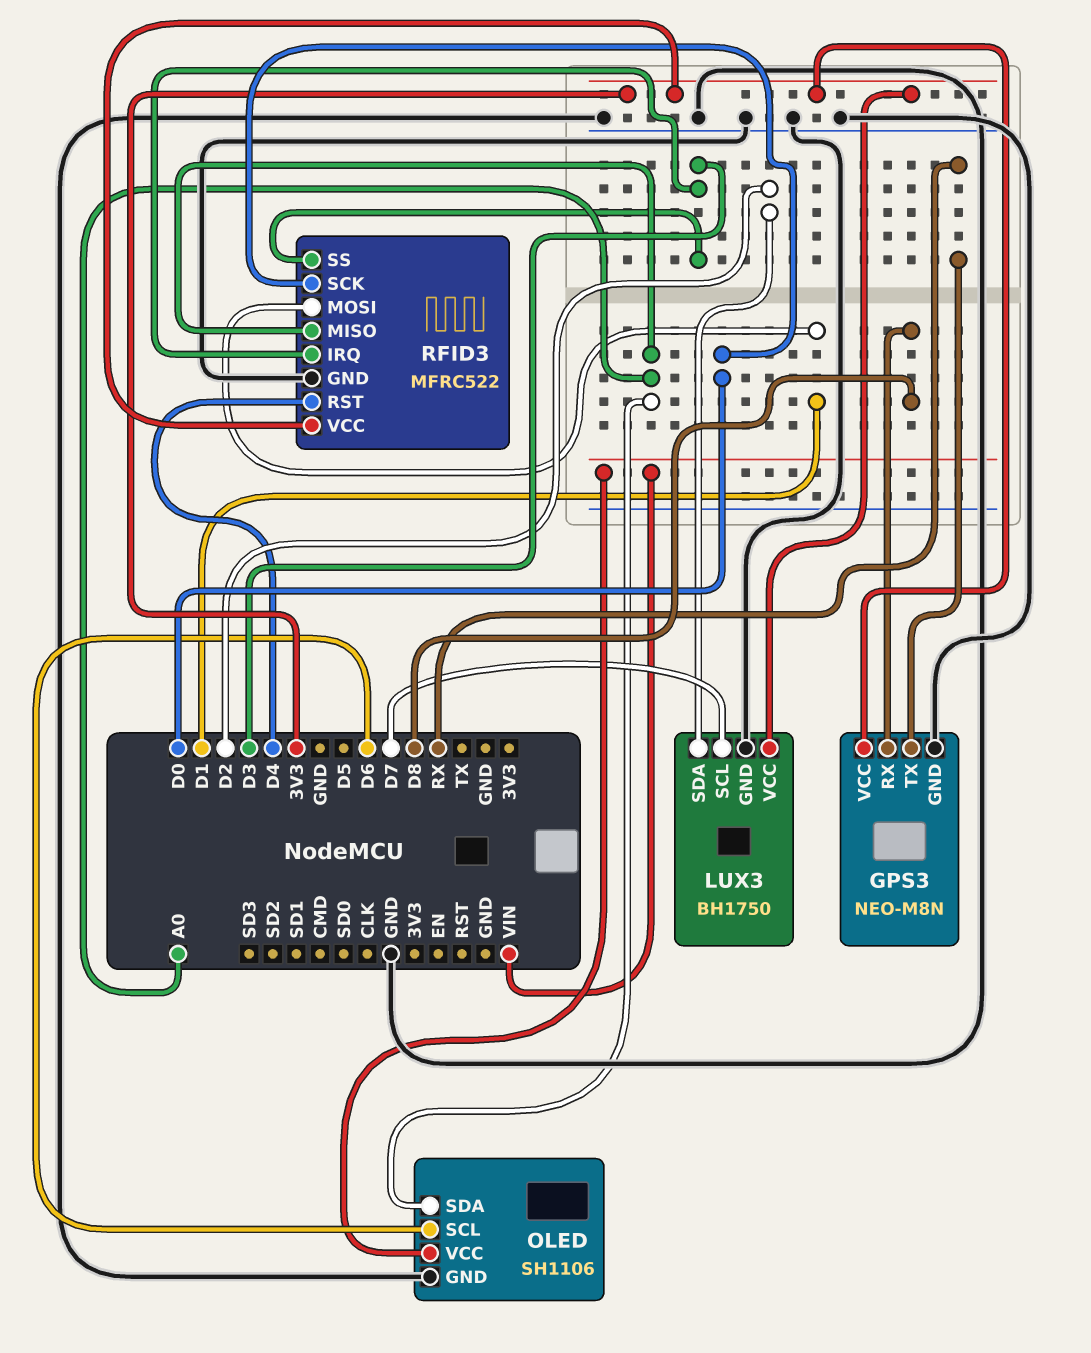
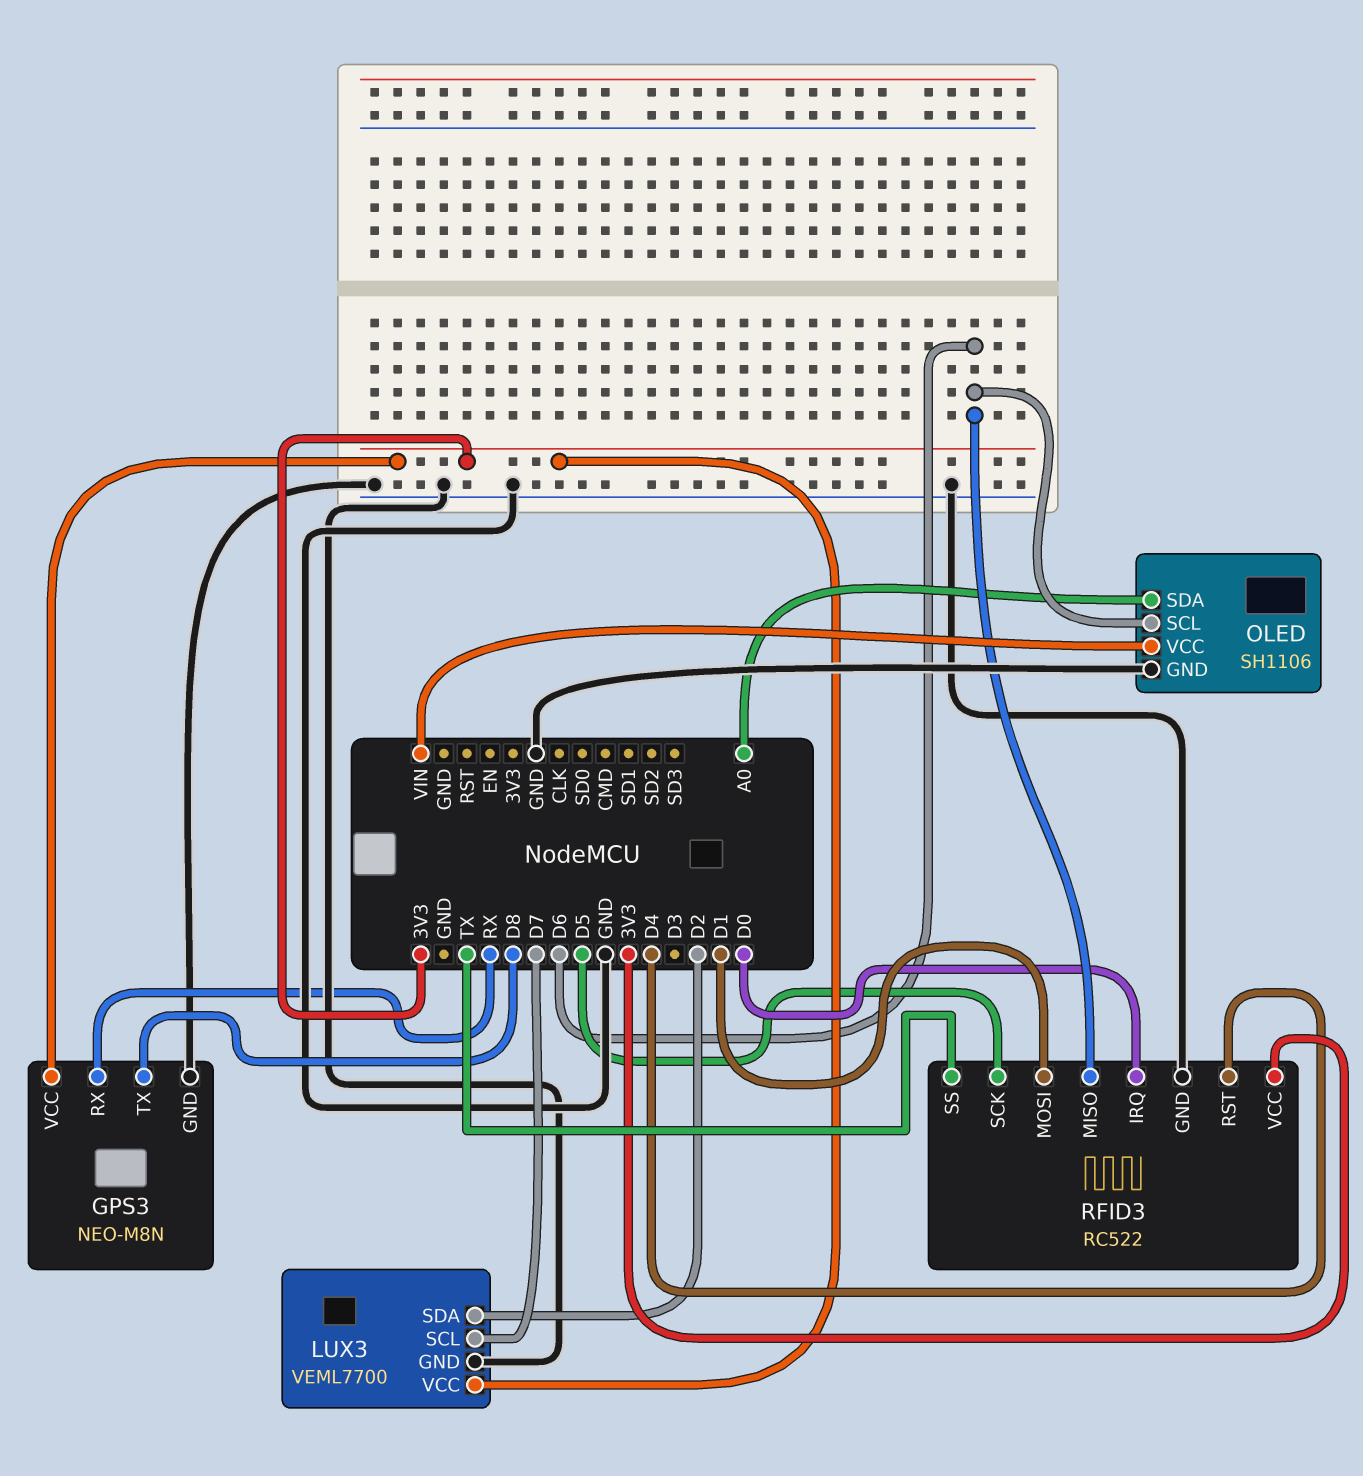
GPS3 pin RX: D8 -> RX
GPS3 pin TX: RX -> D8
LUX3: BH1750 -> VEML7700
RFID3: MFRC522 -> RC522
RFID3 pin IRQ: D3 -> D0
RFID3 pin MISO: A0 -> D6
RFID3 pin SCK: D0 -> D5
RFID3 pin SS: D3 -> TX

